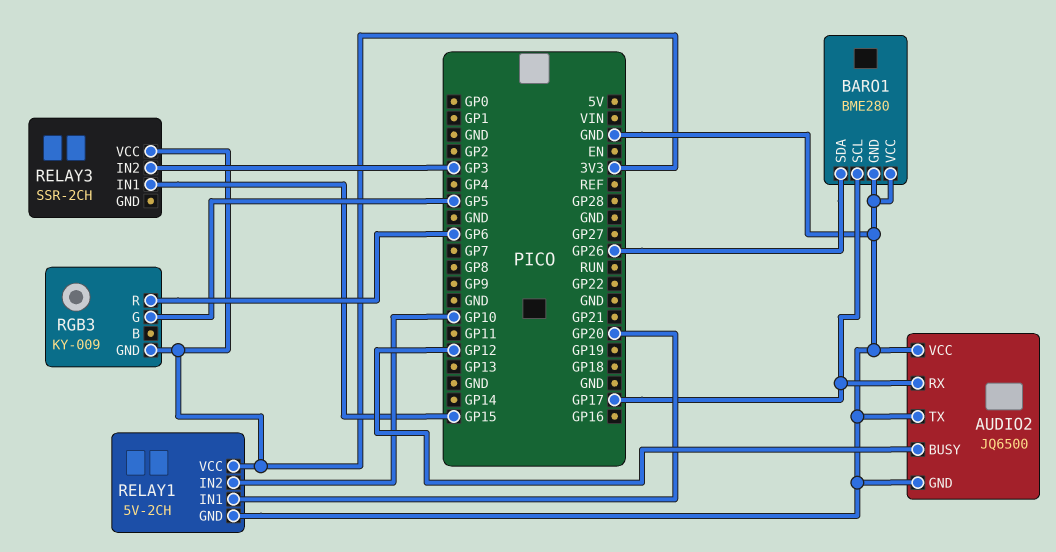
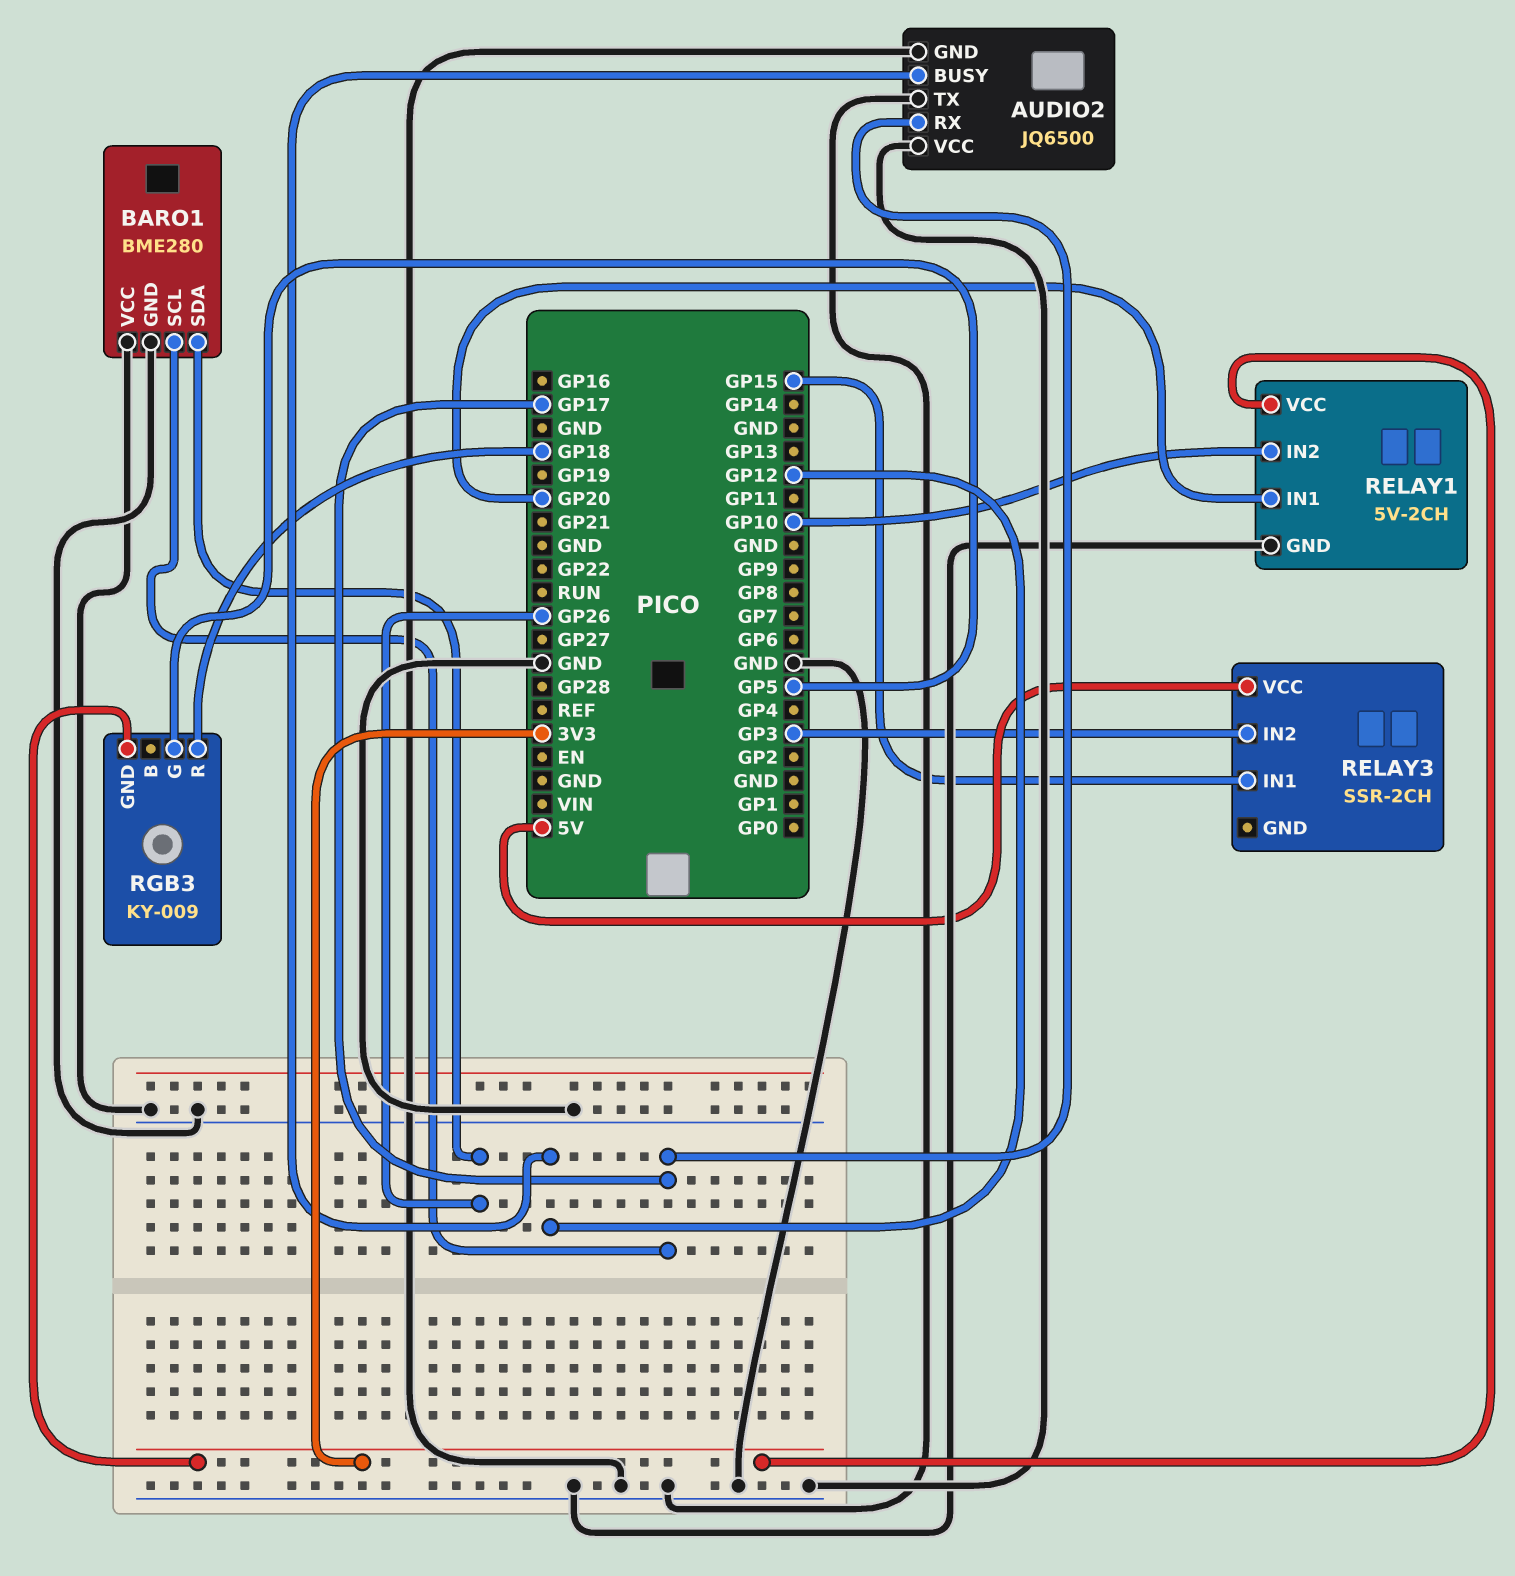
RELAY3 pin VCC: 3V3 -> 5V
RGB3 pin R: GP6 -> GP18

